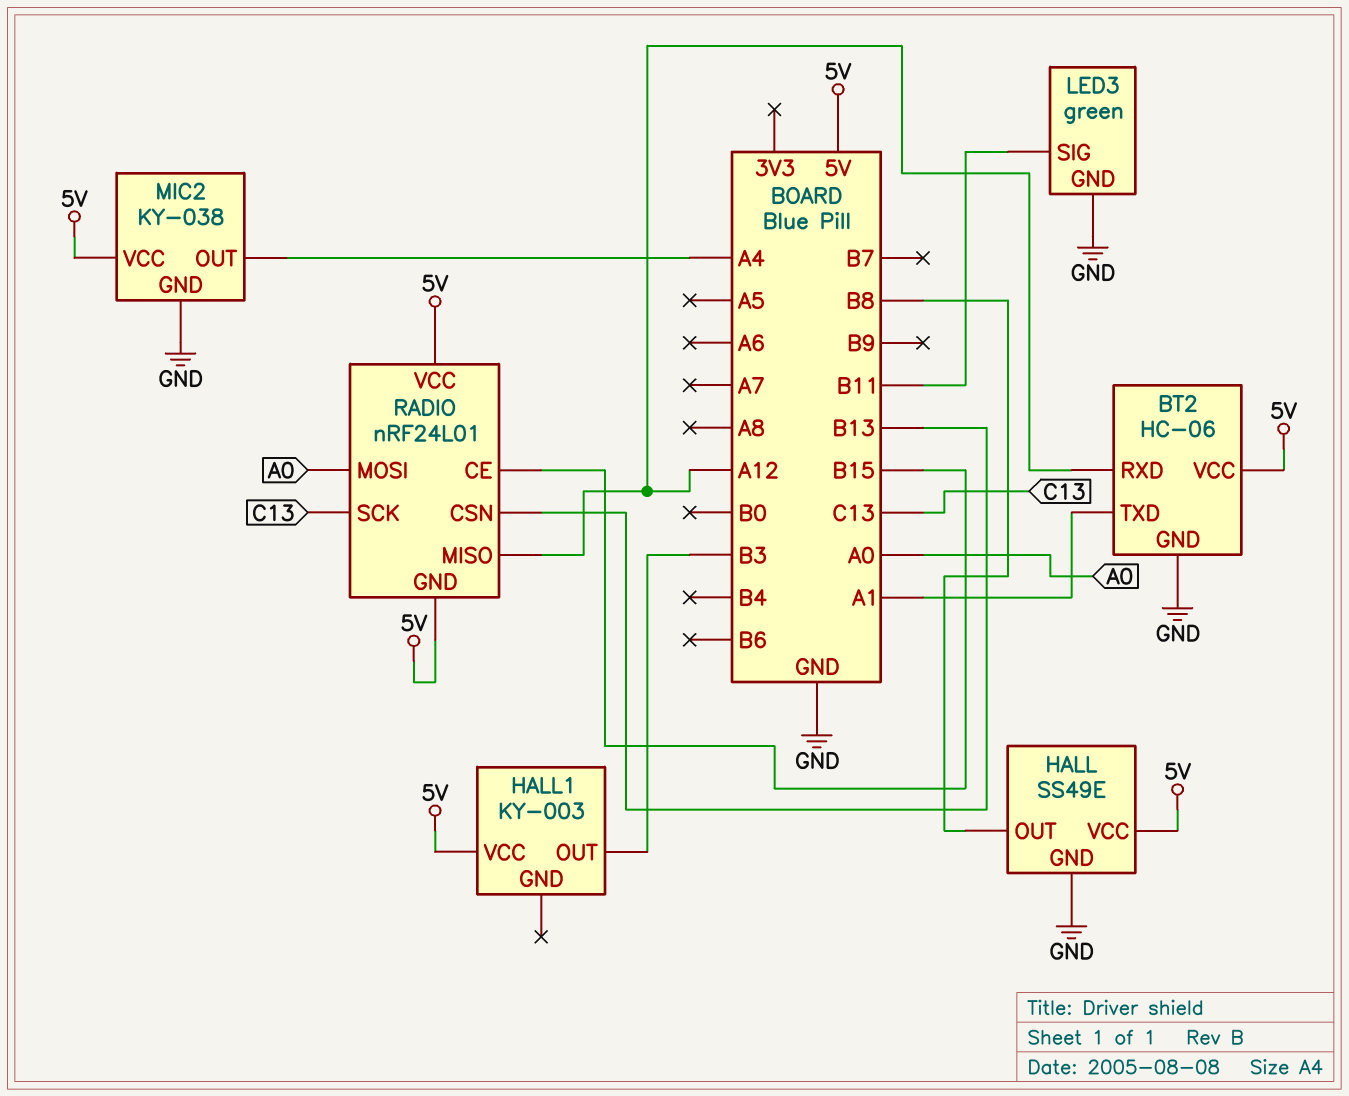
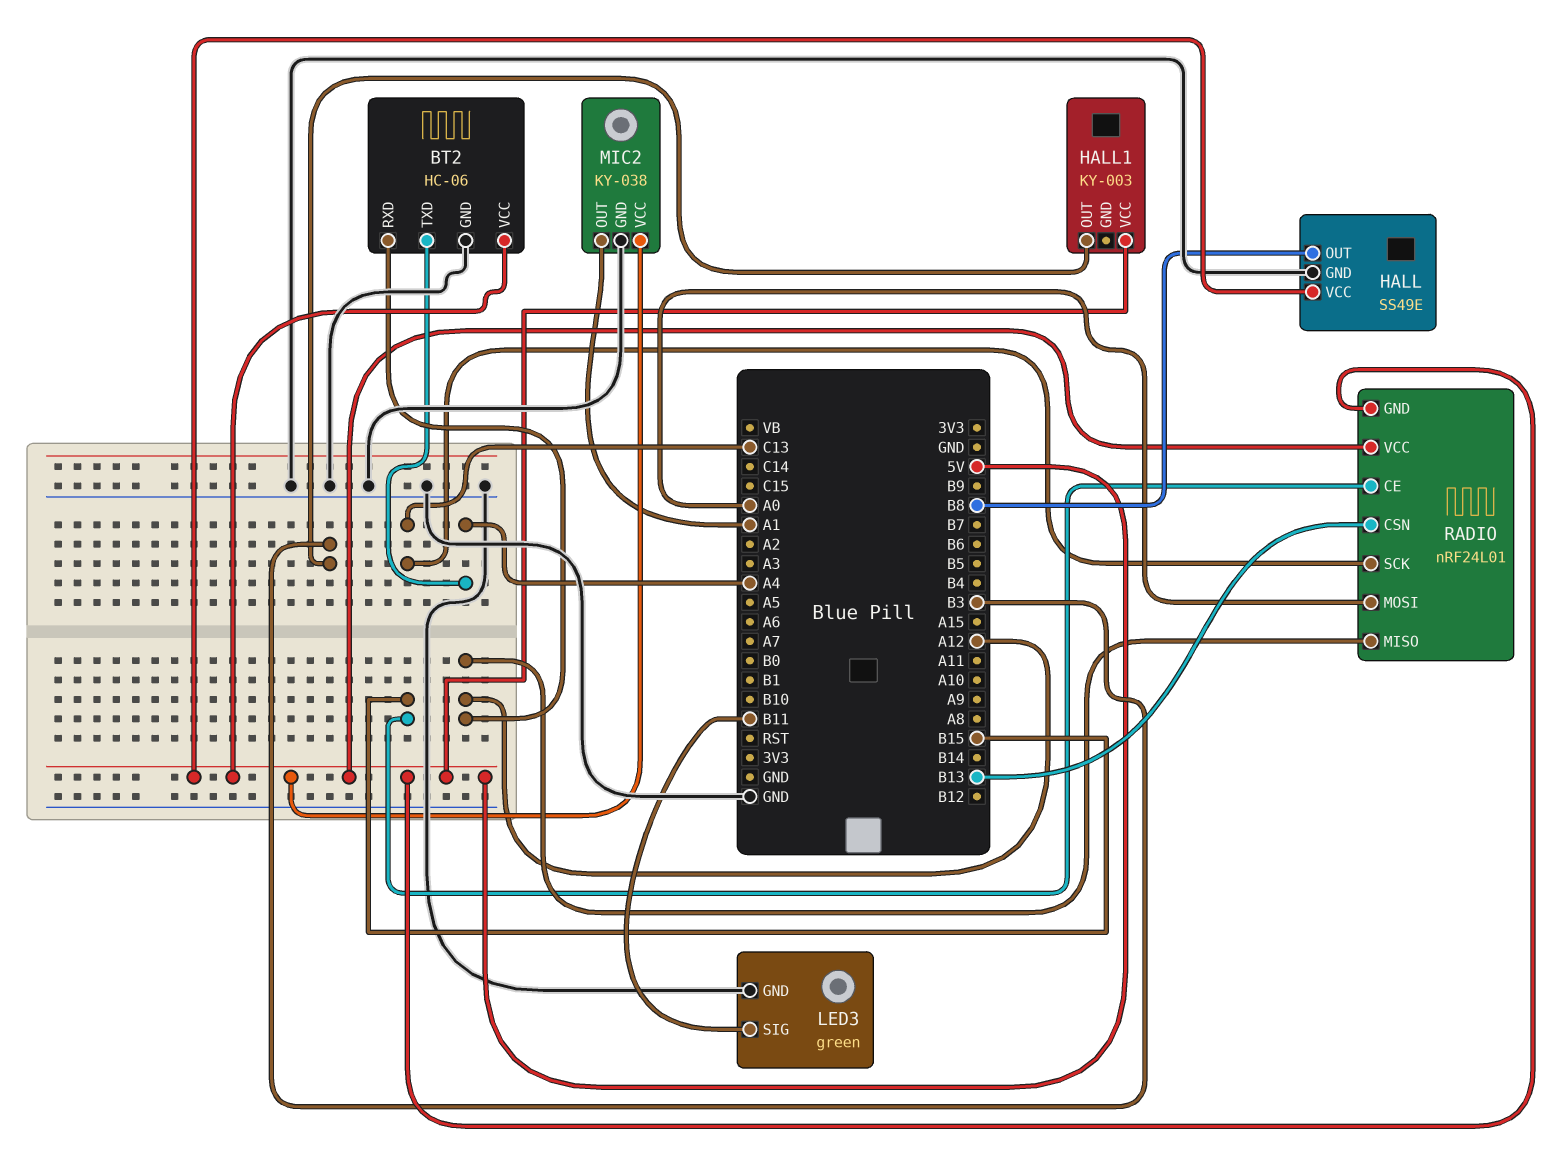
BT2 pin TXD: A1 -> A4
MIC2 pin OUT: A4 -> A1

